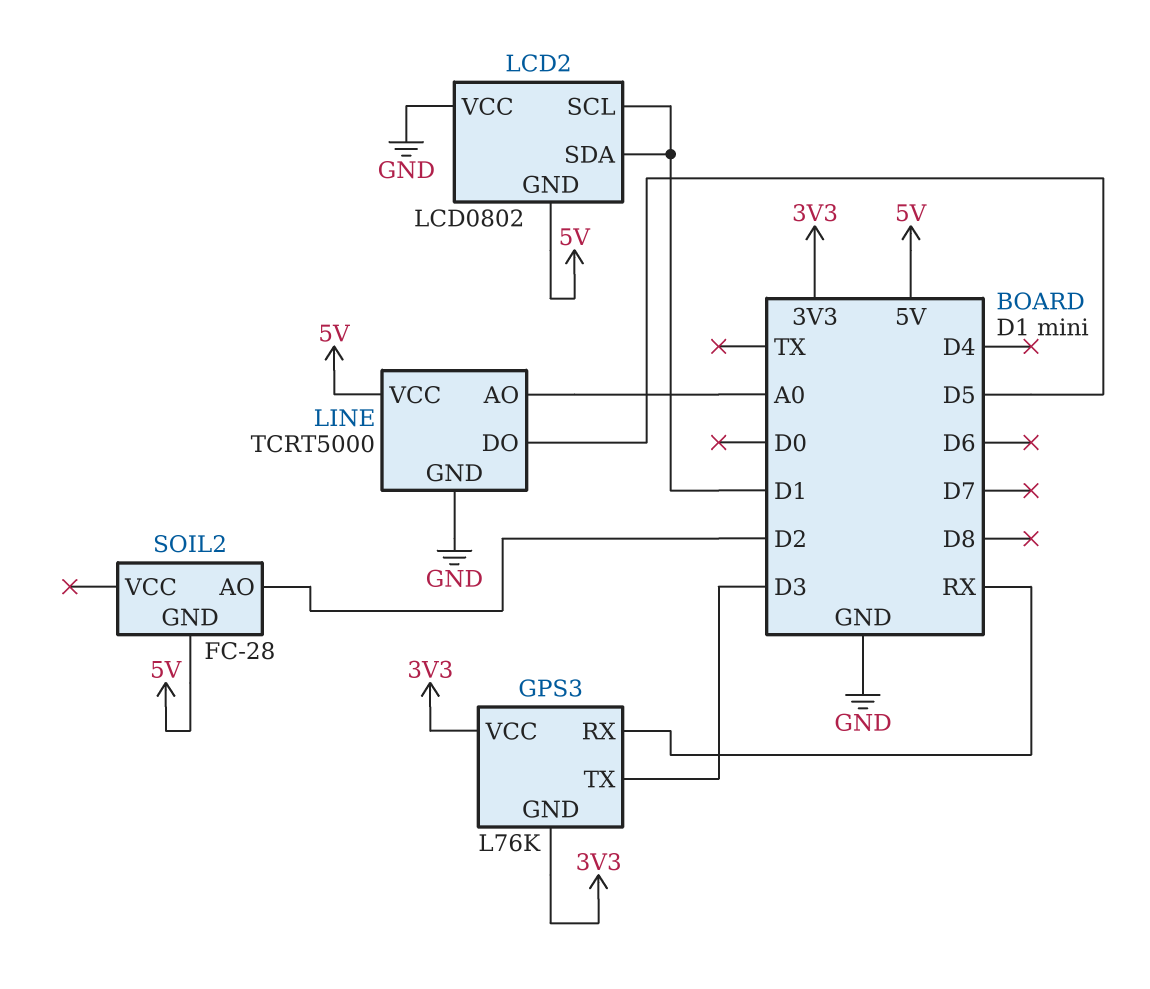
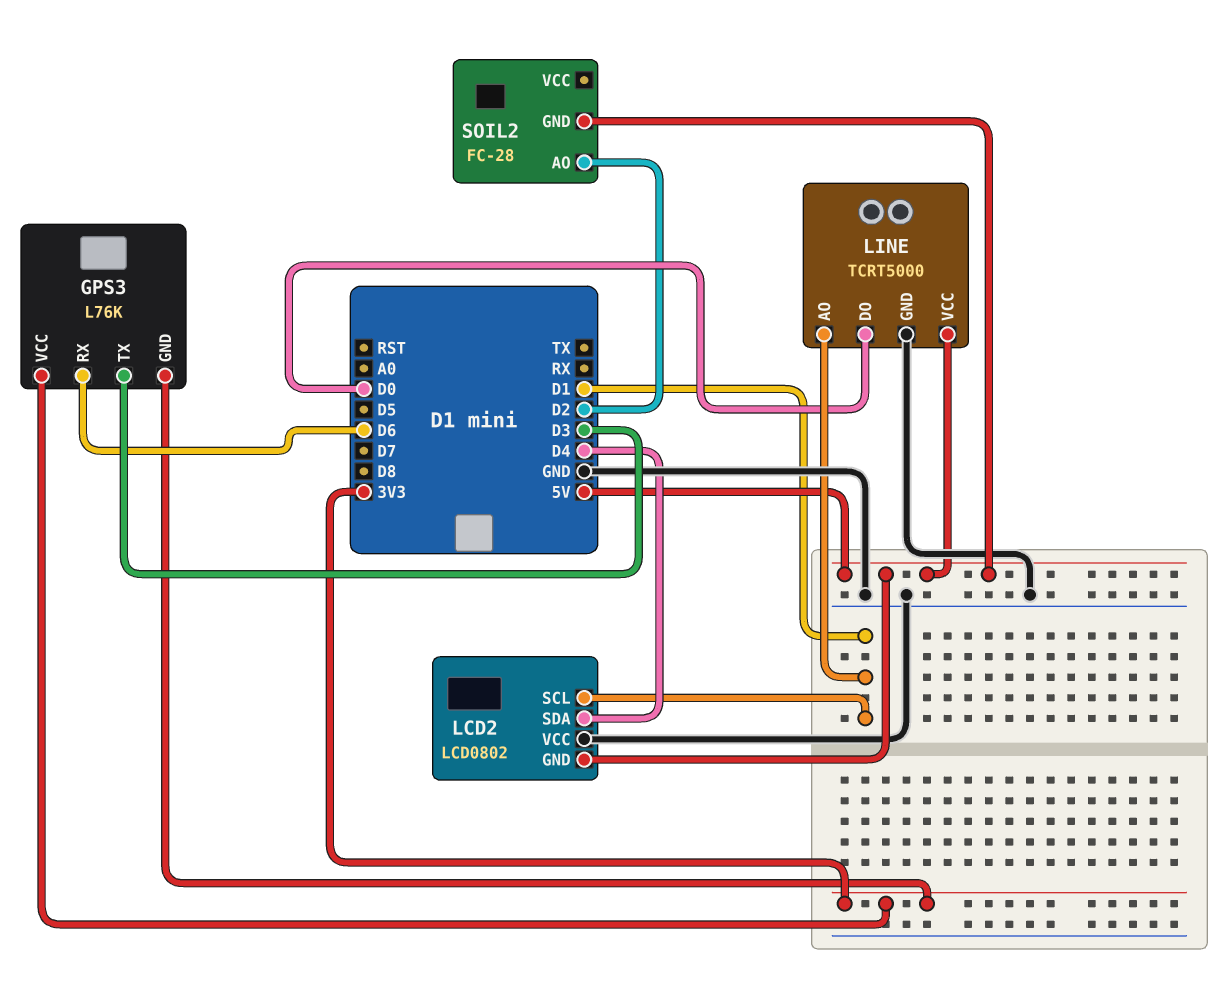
GPS3 pin RX: RX -> D6
LCD2 pin SDA: D1 -> D4
LINE pin AO: A0 -> D1
LINE pin DO: D5 -> D0

